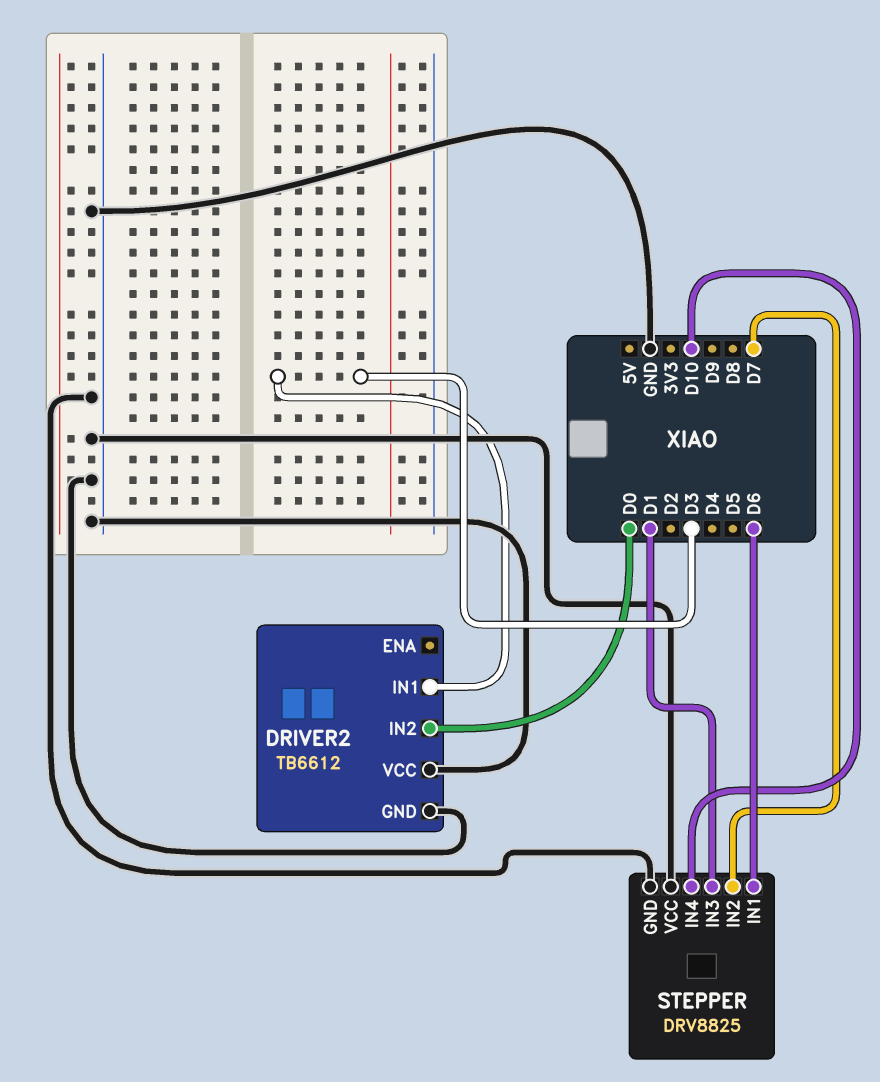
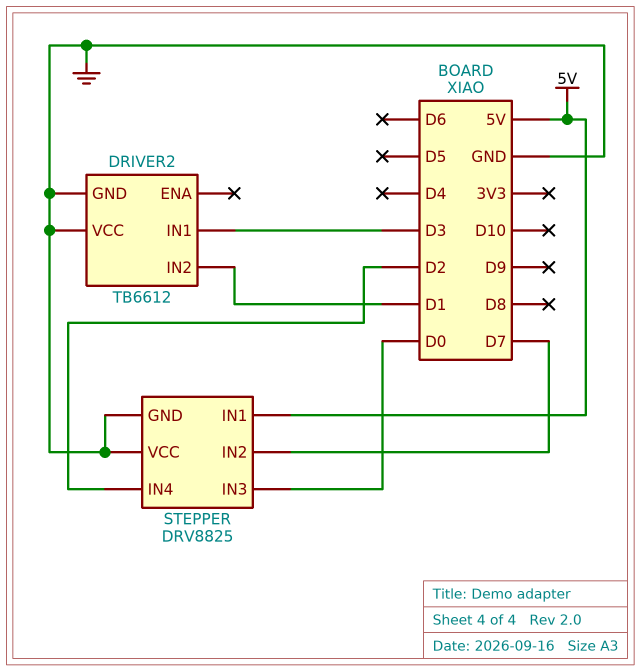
DRIVER2 pin IN2: D0 -> D1
STEPPER pin IN1: D6 -> 5V
STEPPER pin IN3: D1 -> D0
STEPPER pin IN4: D10 -> D2

